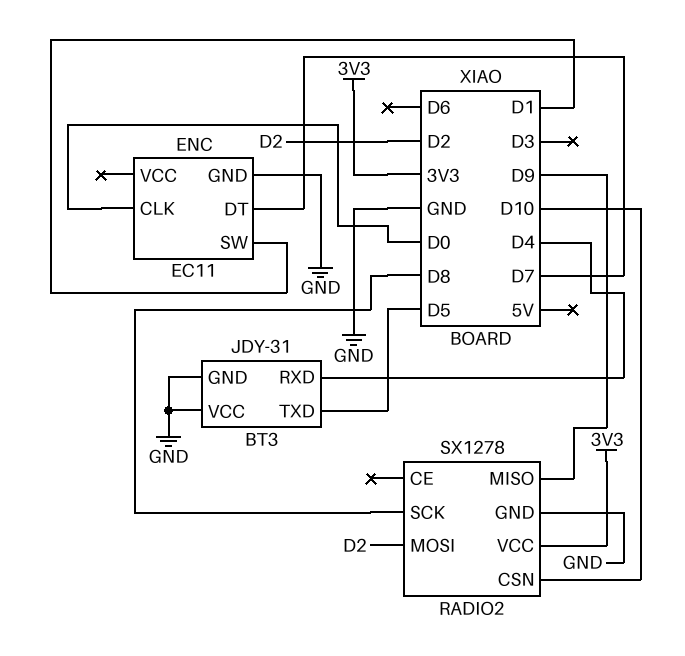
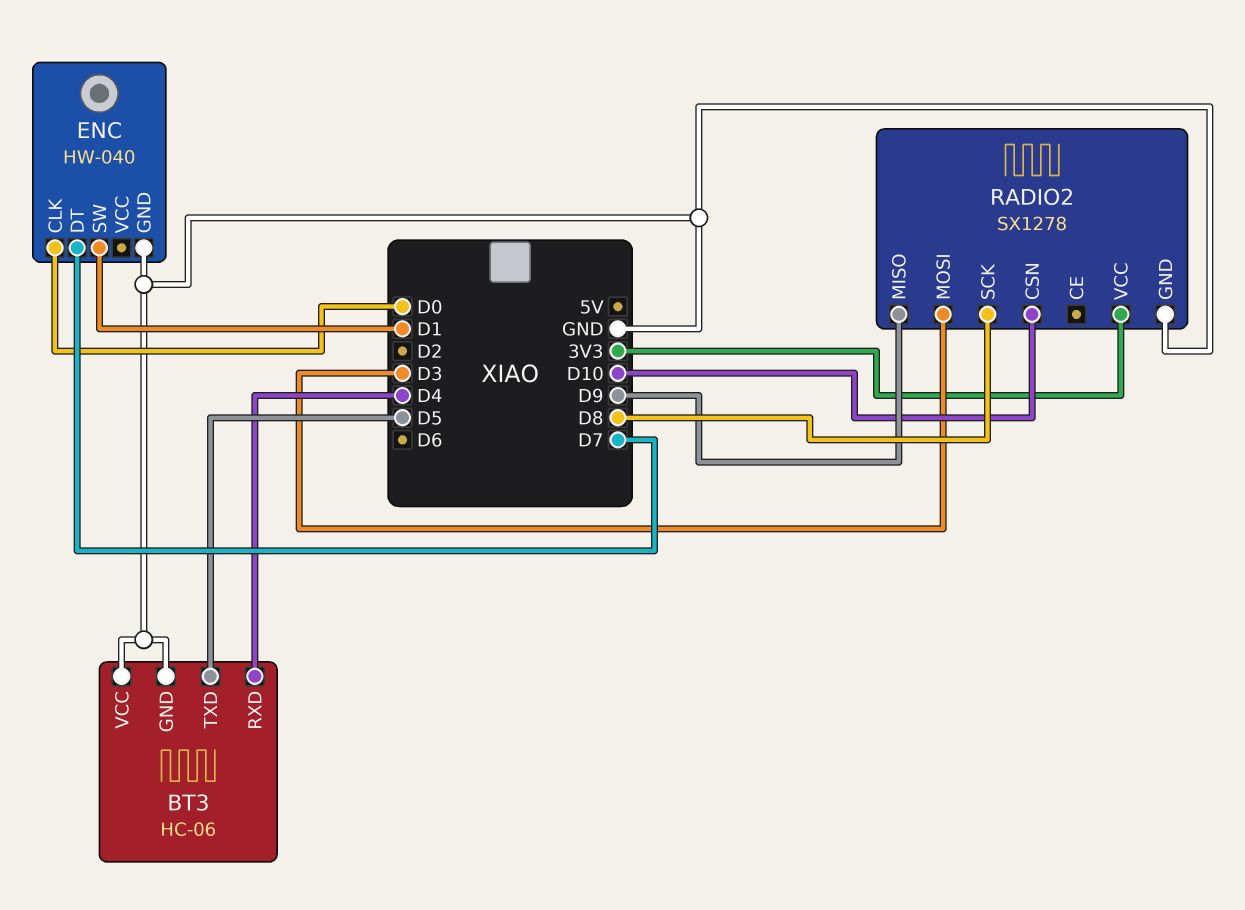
BT3: JDY-31 -> HC-06
ENC: EC11 -> HW-040
RADIO2 pin MOSI: D2 -> D3

